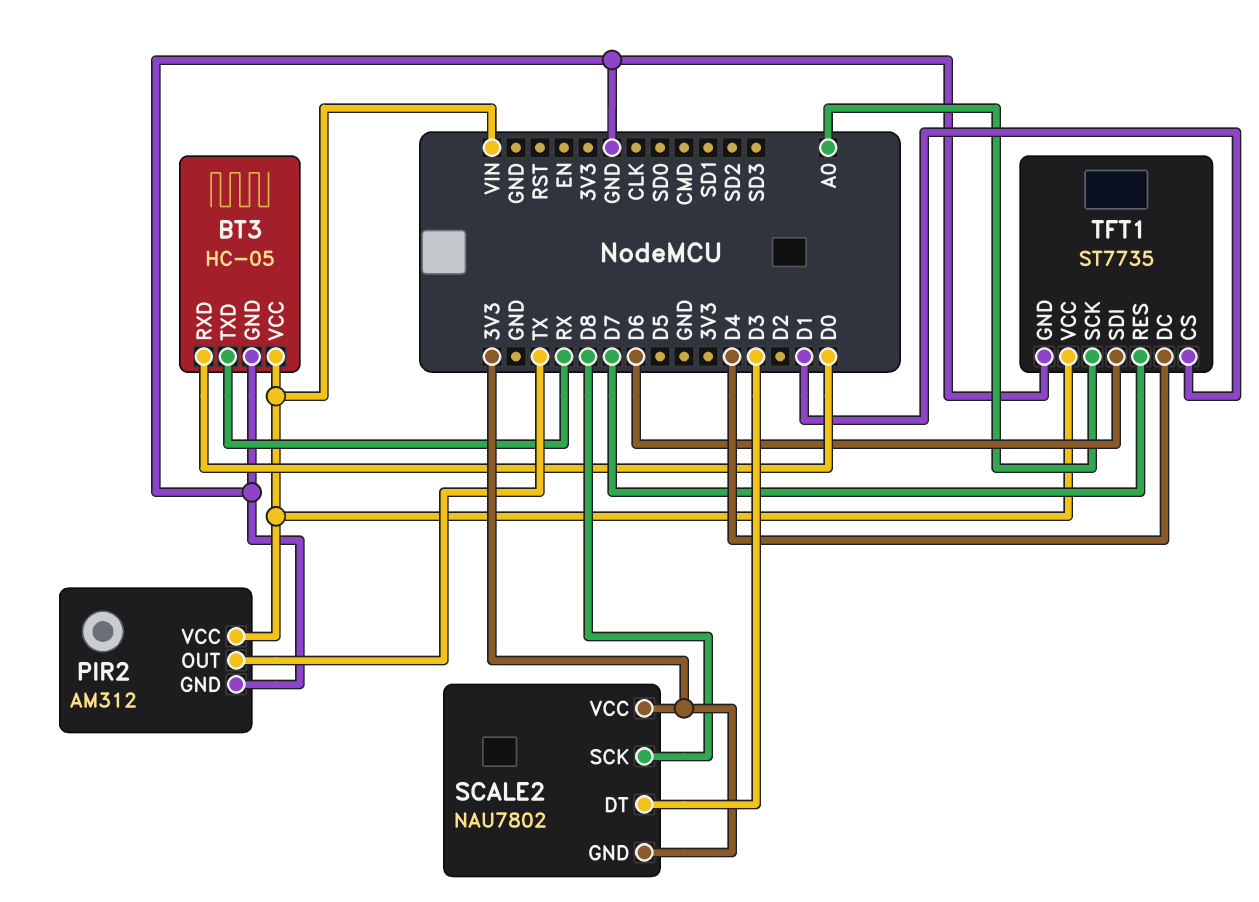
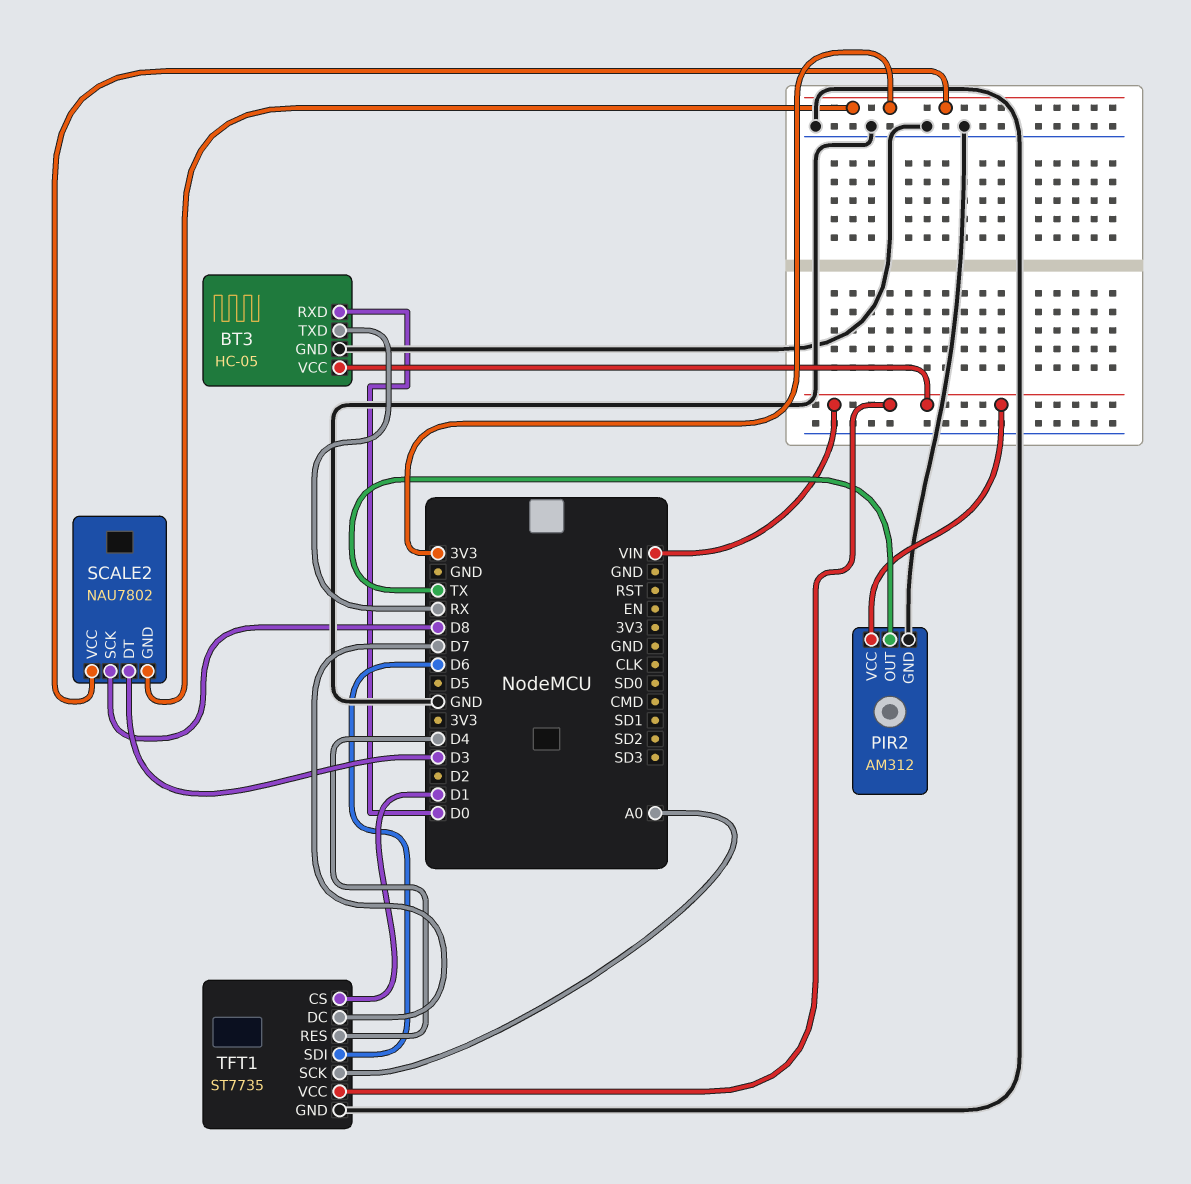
TFT1 pin DC: D4 -> D7
TFT1 pin RES: D7 -> D4

